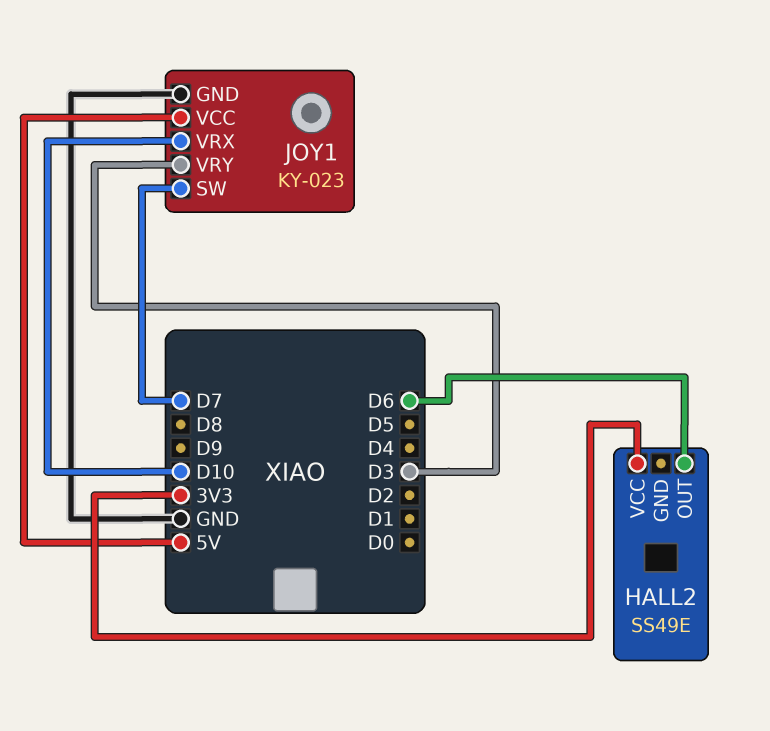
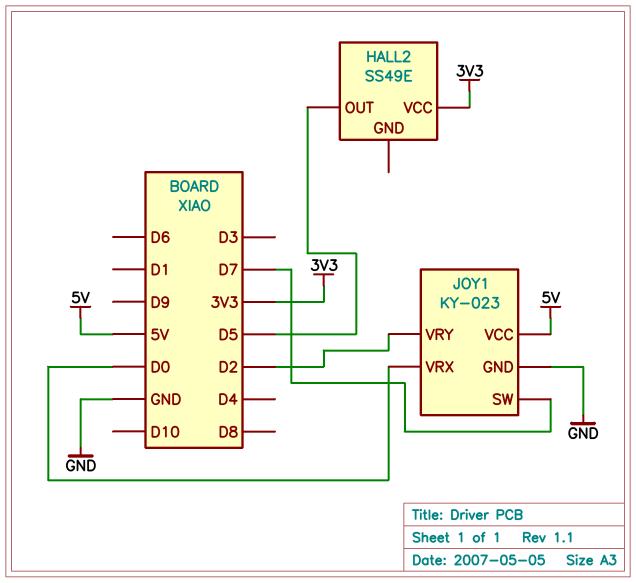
HALL2 pin OUT: D6 -> D5
JOY1 pin VRX: D10 -> D0
JOY1 pin VRY: D3 -> D2

